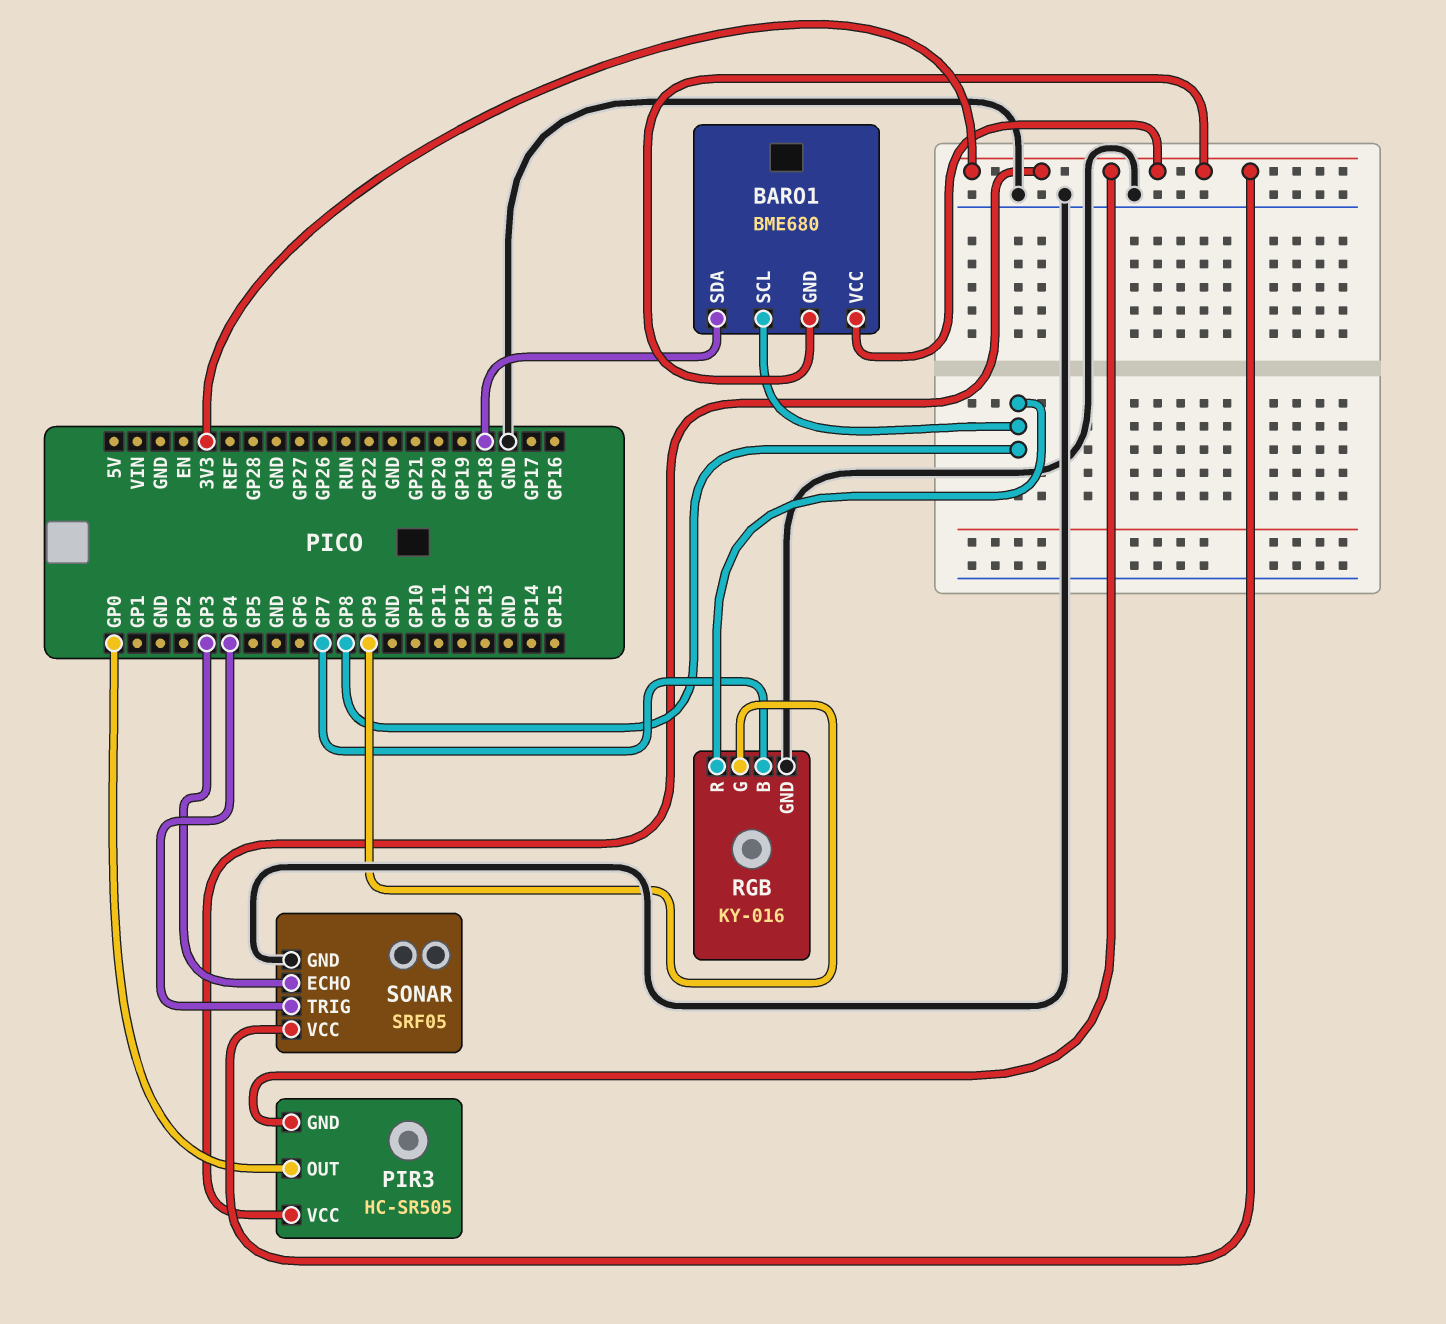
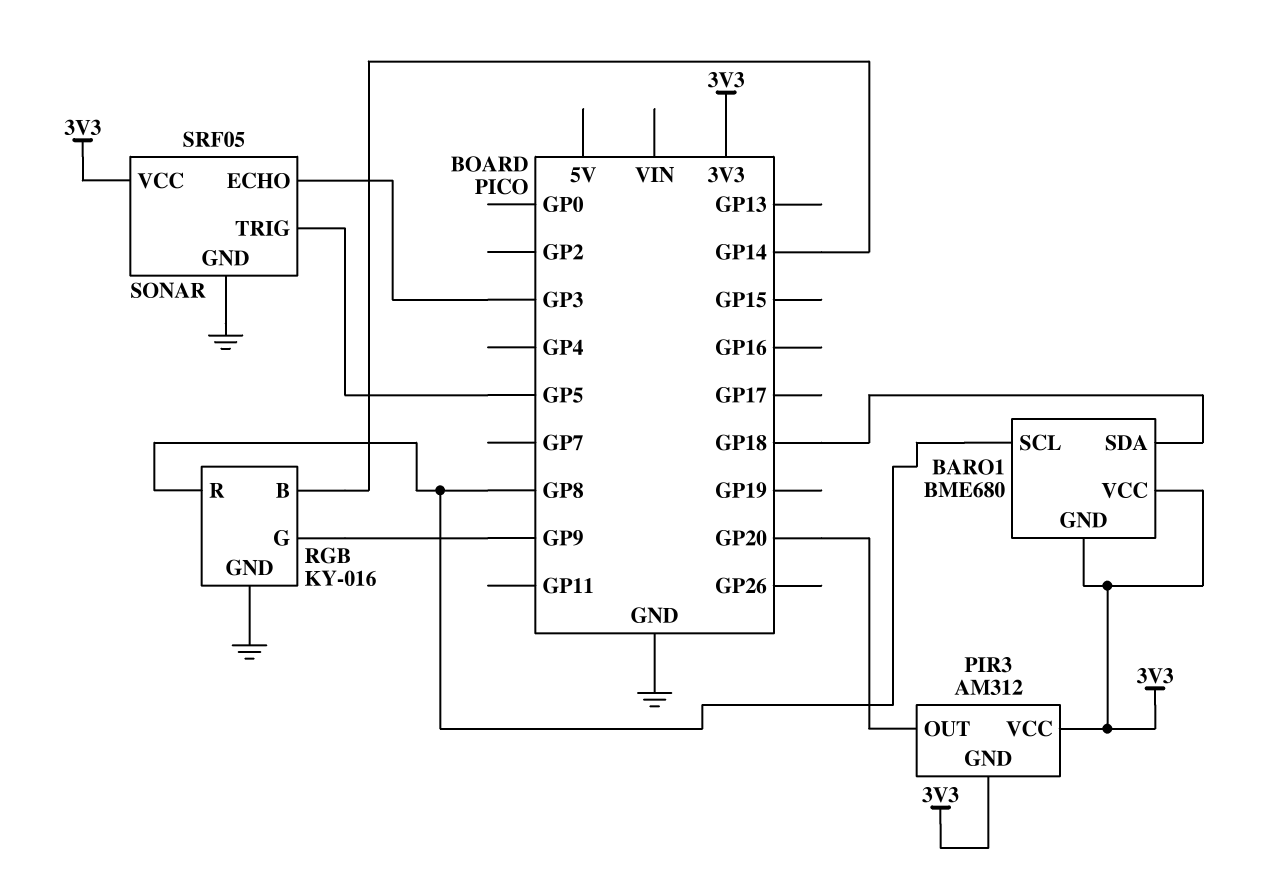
PIR3: HC-SR505 -> AM312
PIR3 pin OUT: GP0 -> GP20
RGB pin B: GP7 -> GP14
SONAR pin TRIG: GP4 -> GP5

